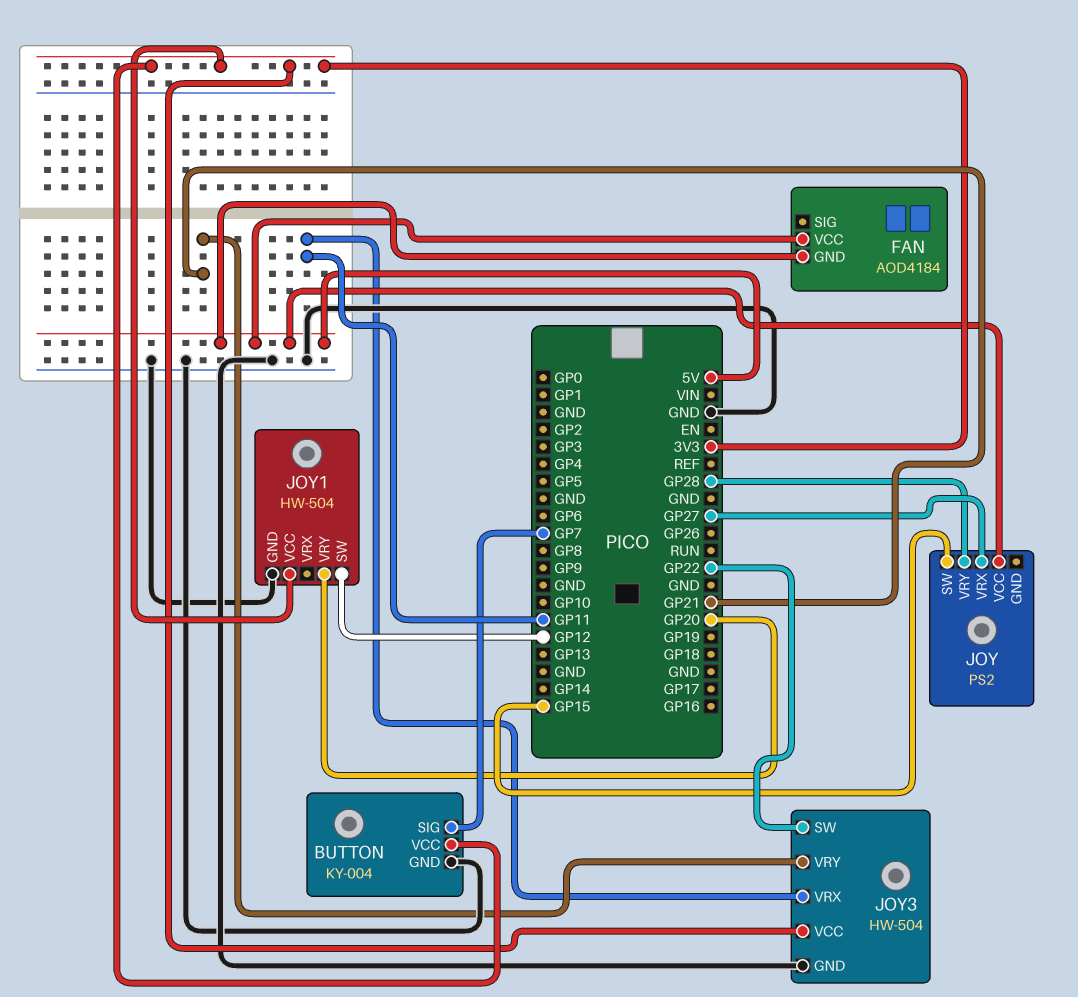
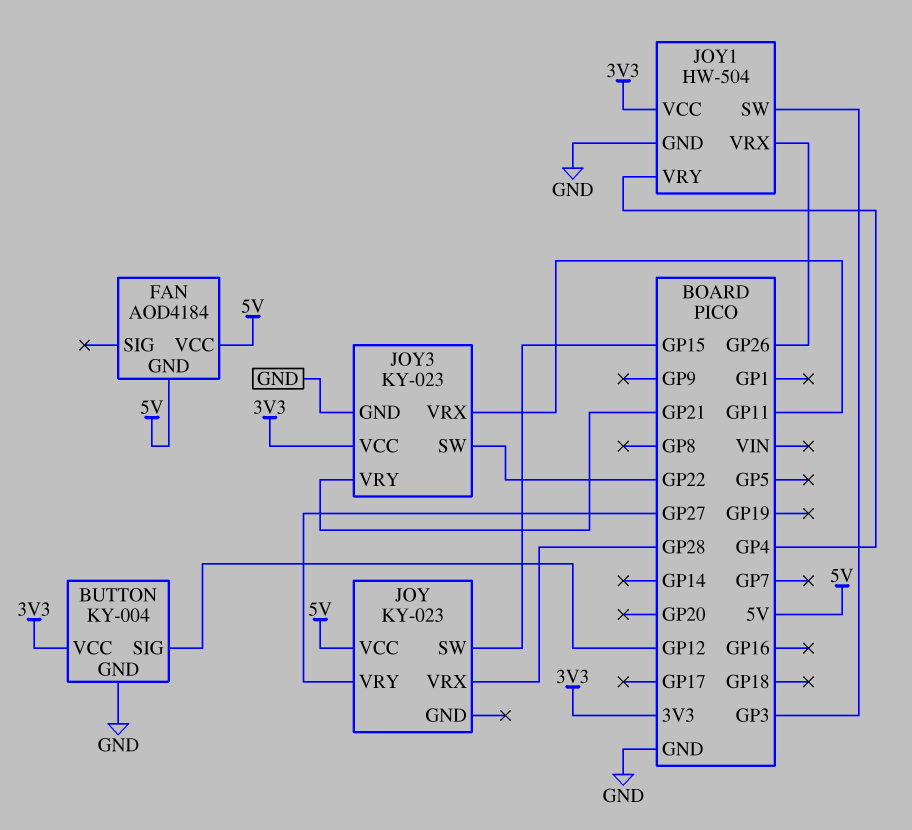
BUTTON pin SIG: GP7 -> GP12
JOY: PS2 -> KY-023
JOY pin VRX: GP27 -> GP28
JOY pin VRY: GP28 -> GP27
JOY1 pin SW: GP12 -> GP3
JOY1 pin VRX: none -> GP26
JOY1 pin VRY: GP20 -> GP4
JOY3: HW-504 -> KY-023

